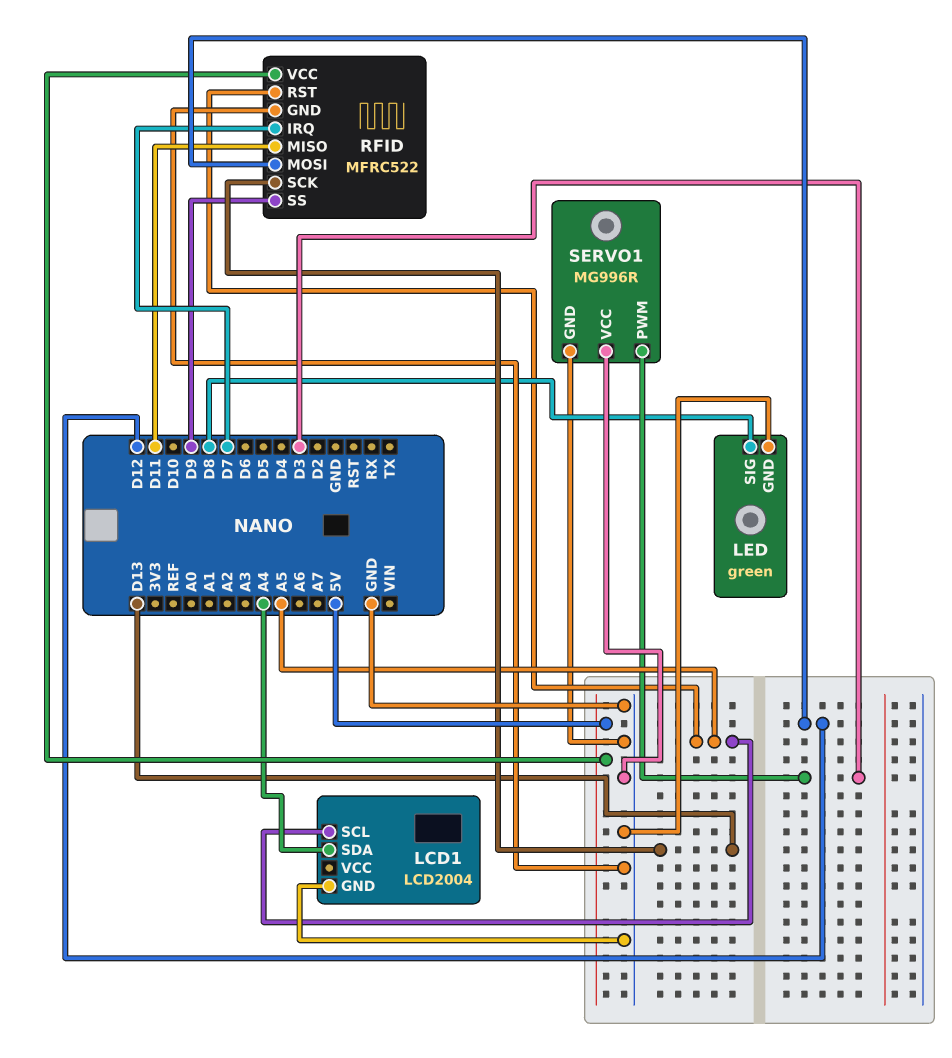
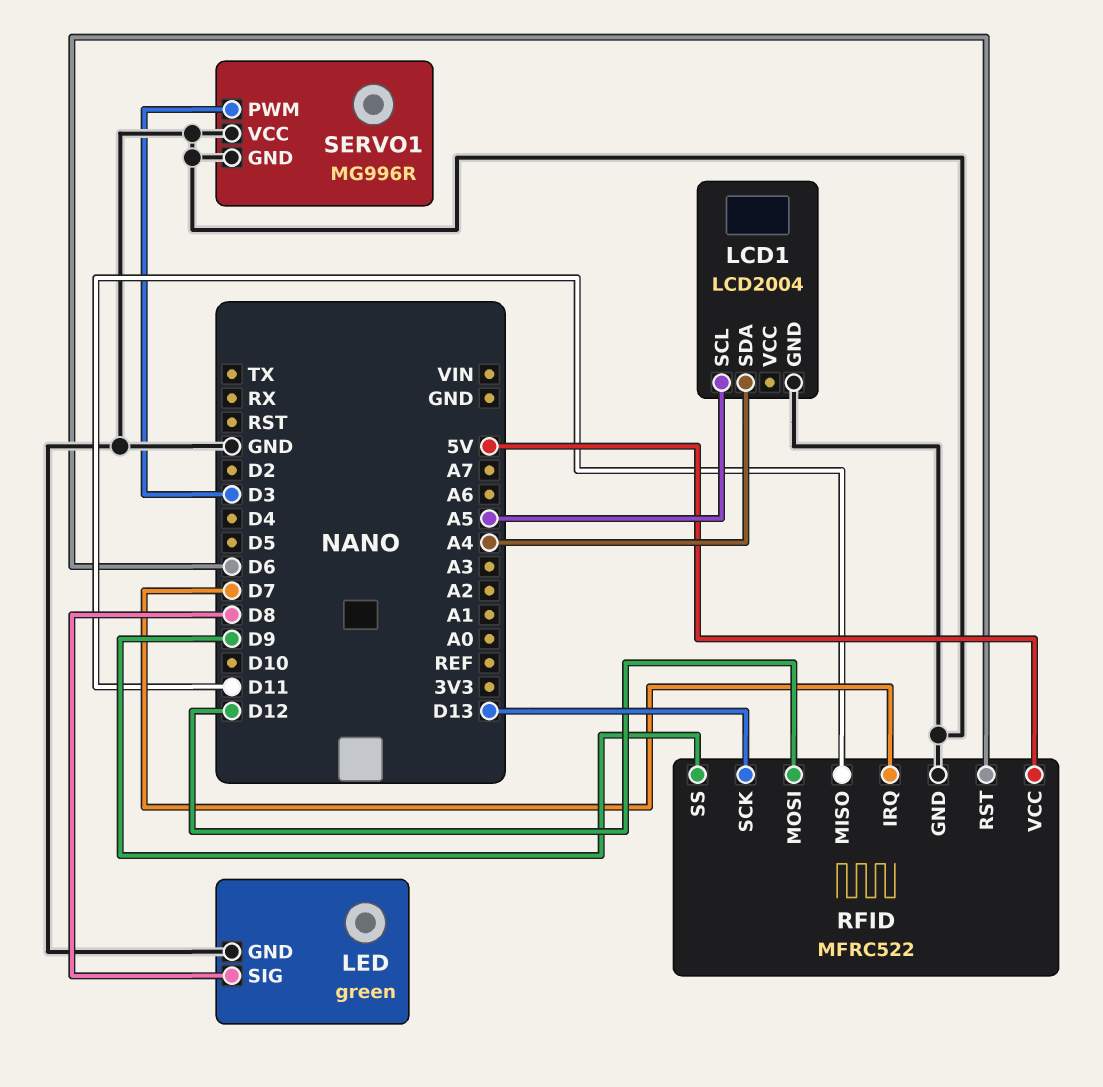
RFID pin RST: A5 -> D6

